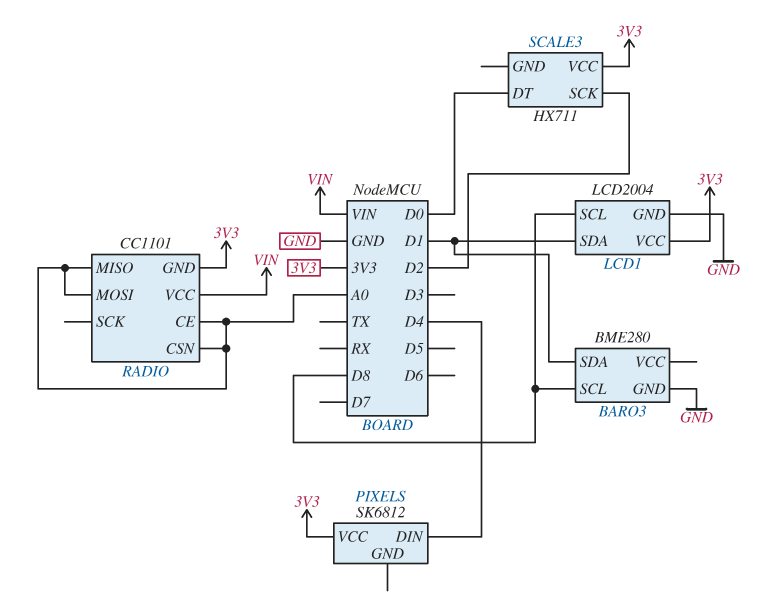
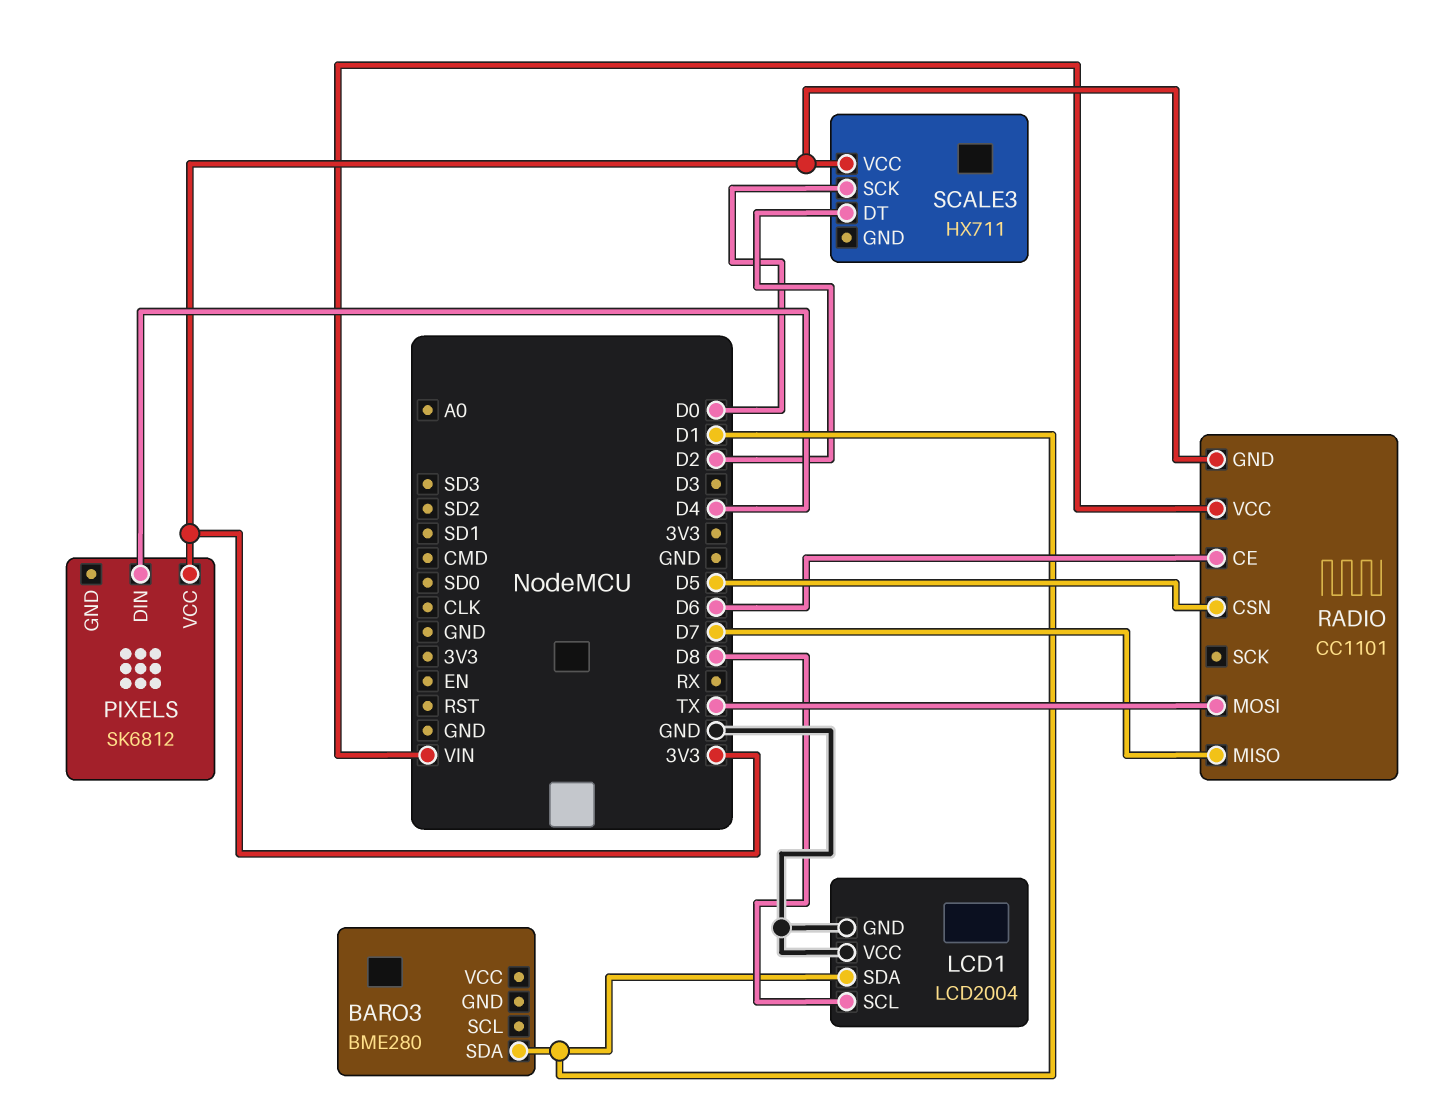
BARO3 pin GND: GND -> none
BARO3 pin SCL: D8 -> none
LCD1 pin VCC: 3V3 -> GND
RADIO pin CE: A0 -> D6
RADIO pin CSN: A0 -> D5
RADIO pin MISO: A0 -> D7
RADIO pin MOSI: A0 -> TX
SCALE3 pin DT: D0 -> D2
SCALE3 pin SCK: D2 -> D0

